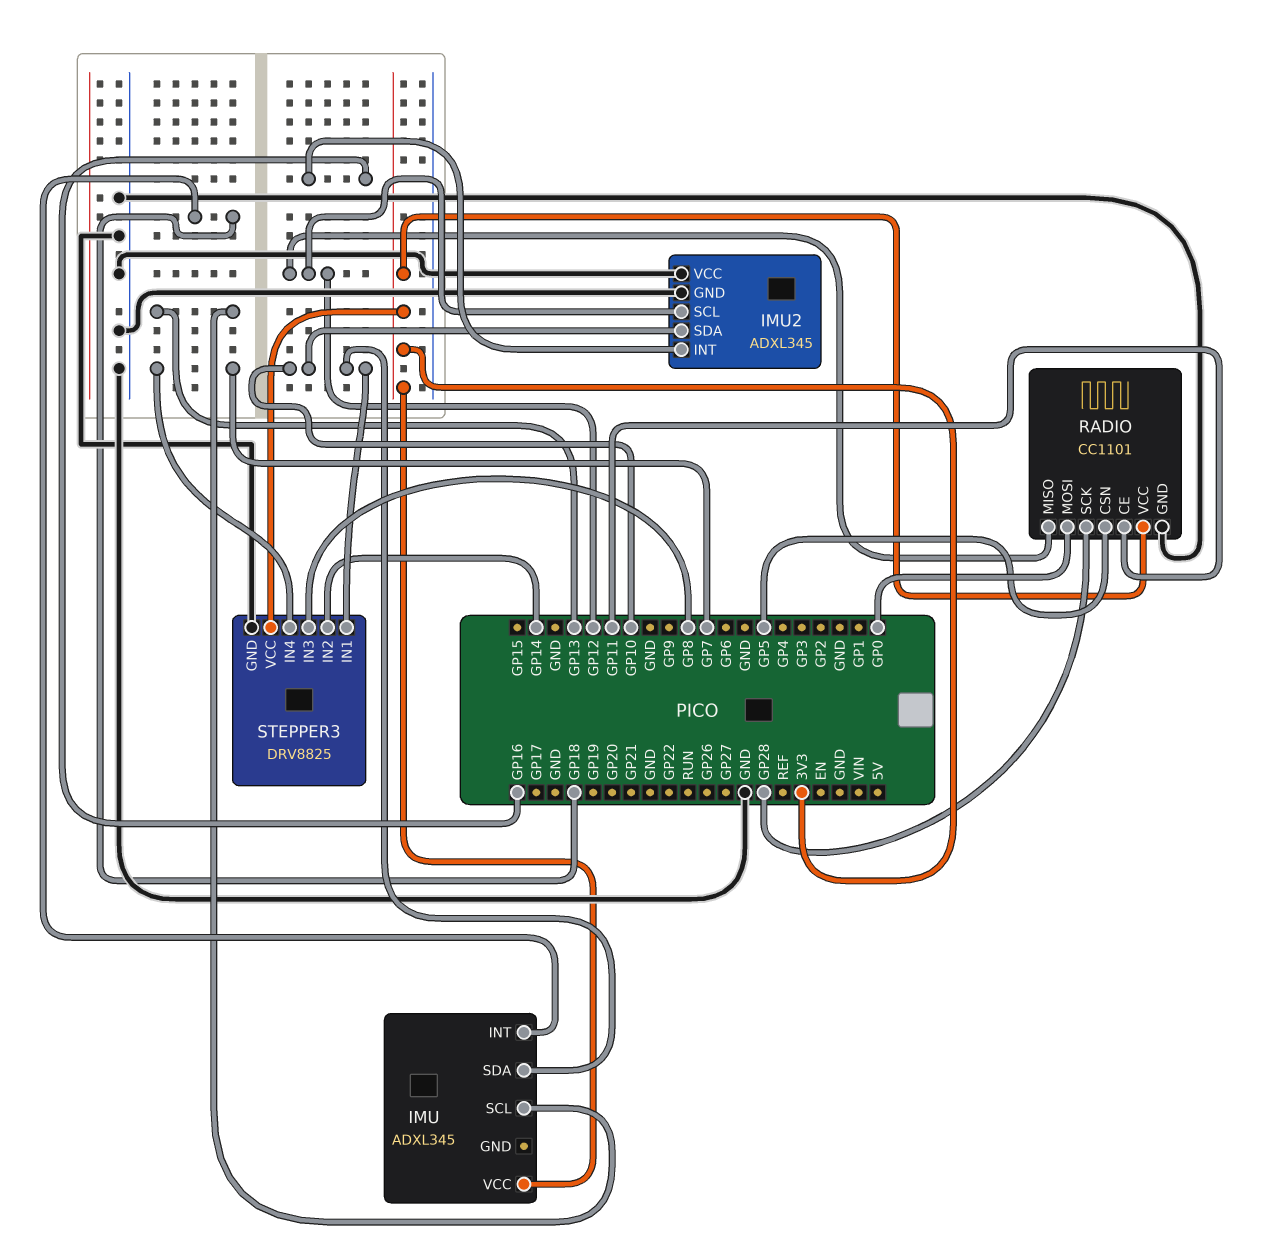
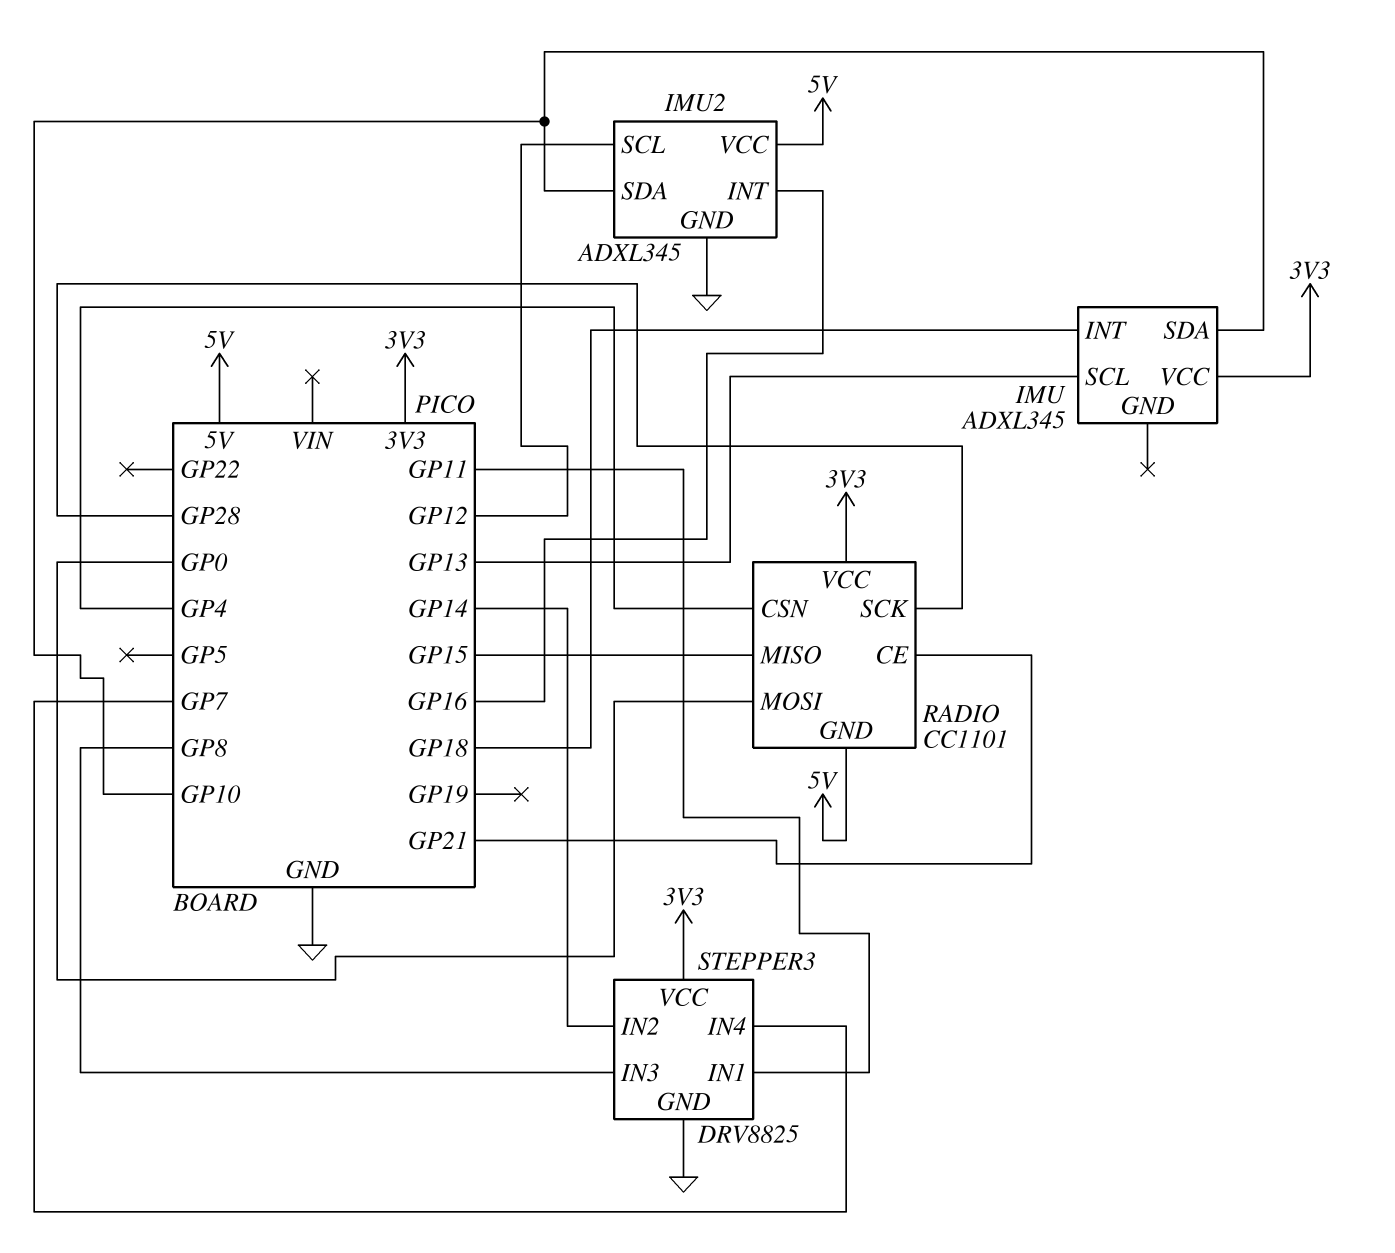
IMU2 pin VCC: GND -> 5V
RADIO pin CE: GP11 -> GP21
RADIO pin CSN: GP5 -> GP4
RADIO pin GND: GND -> 5V
RADIO pin MISO: GP12 -> GP15
STEPPER3 pin IN1: GP10 -> GP11

